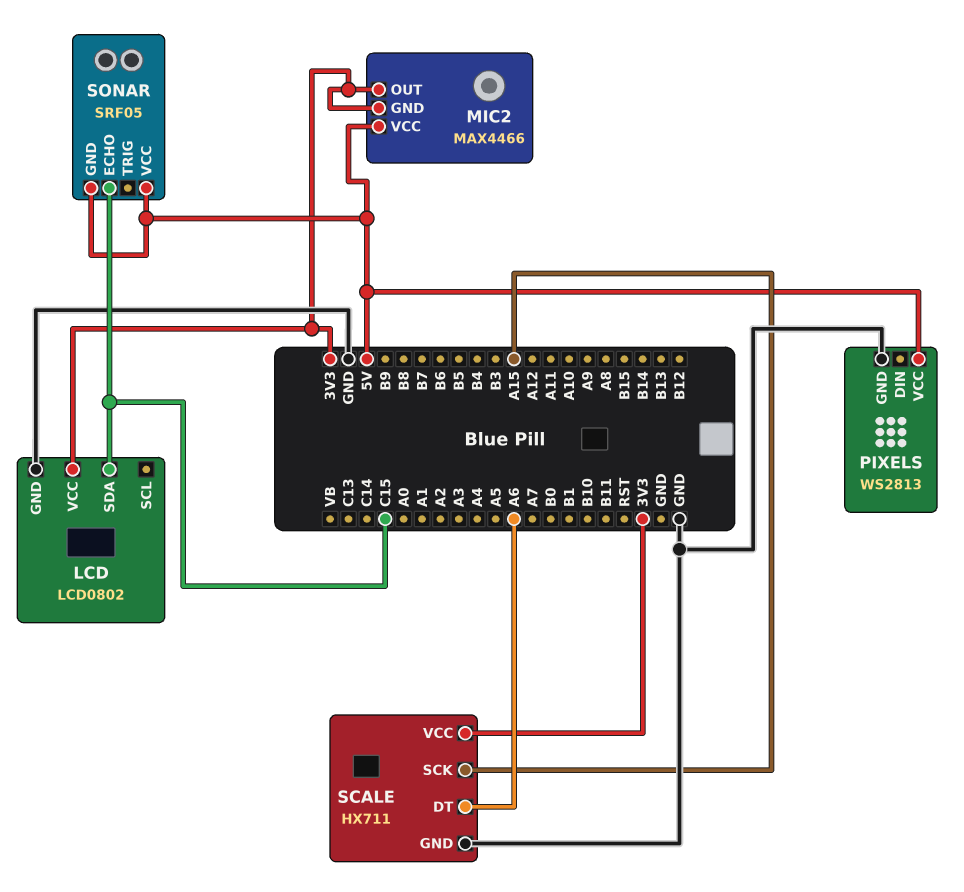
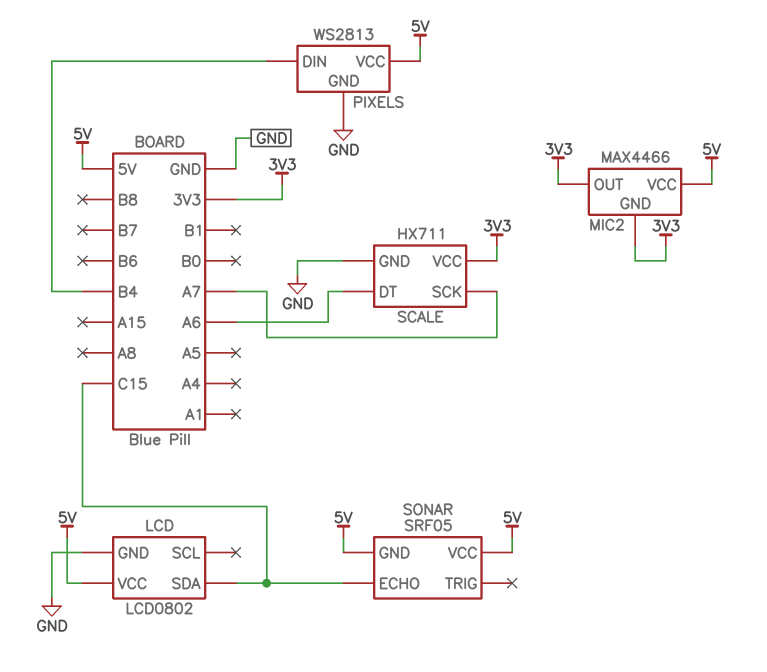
LCD pin VCC: 3V3 -> 5V
PIXELS pin DIN: none -> B4
SCALE pin SCK: A15 -> A7

